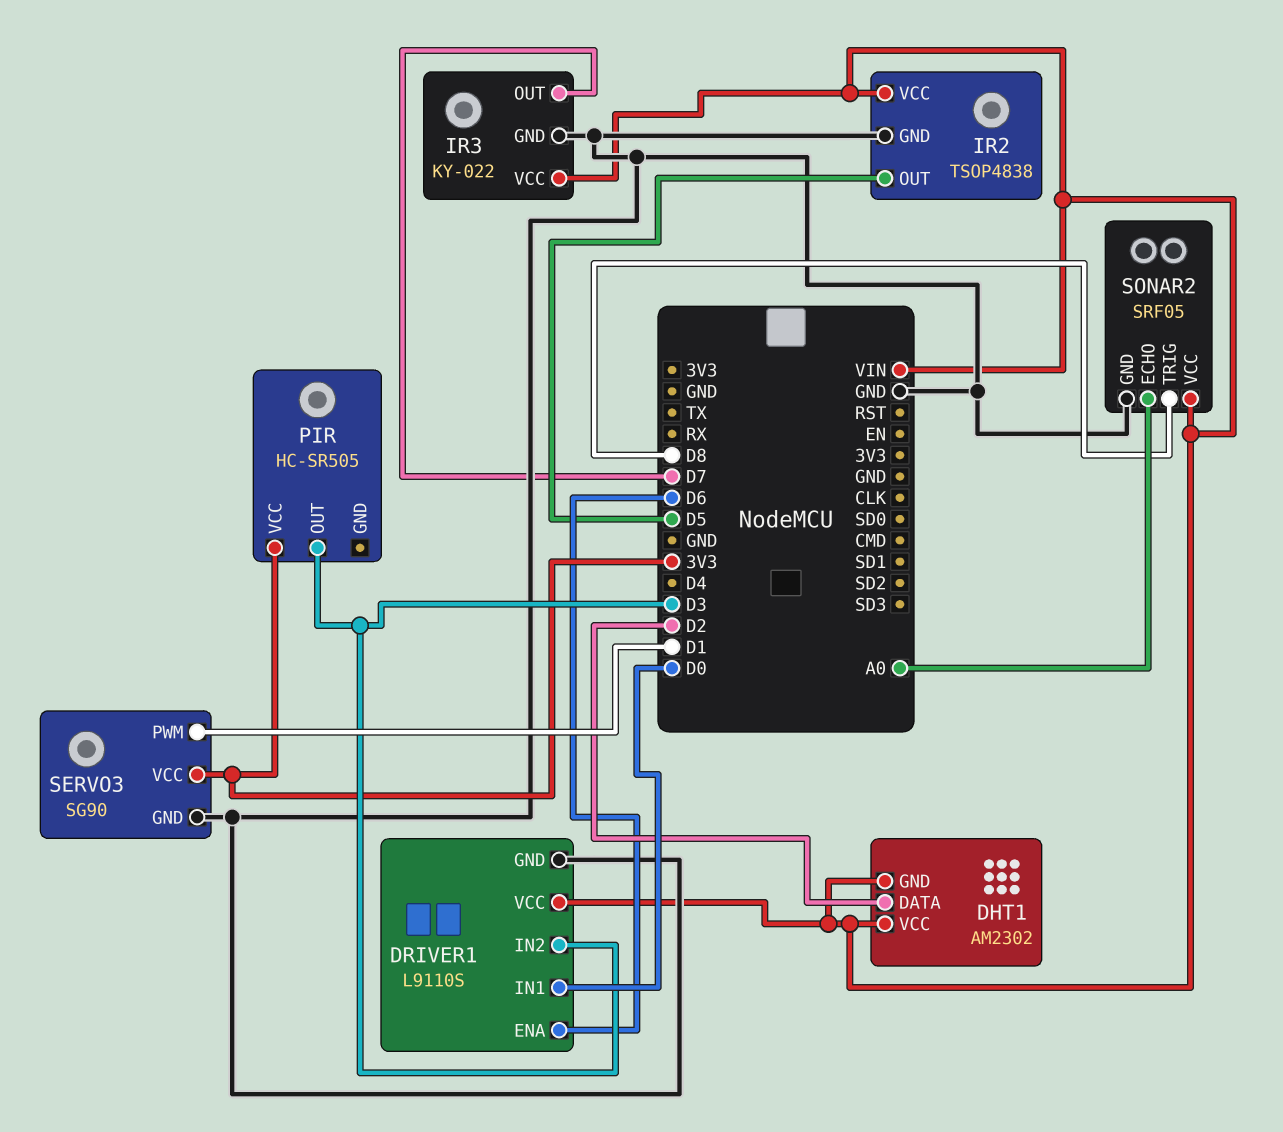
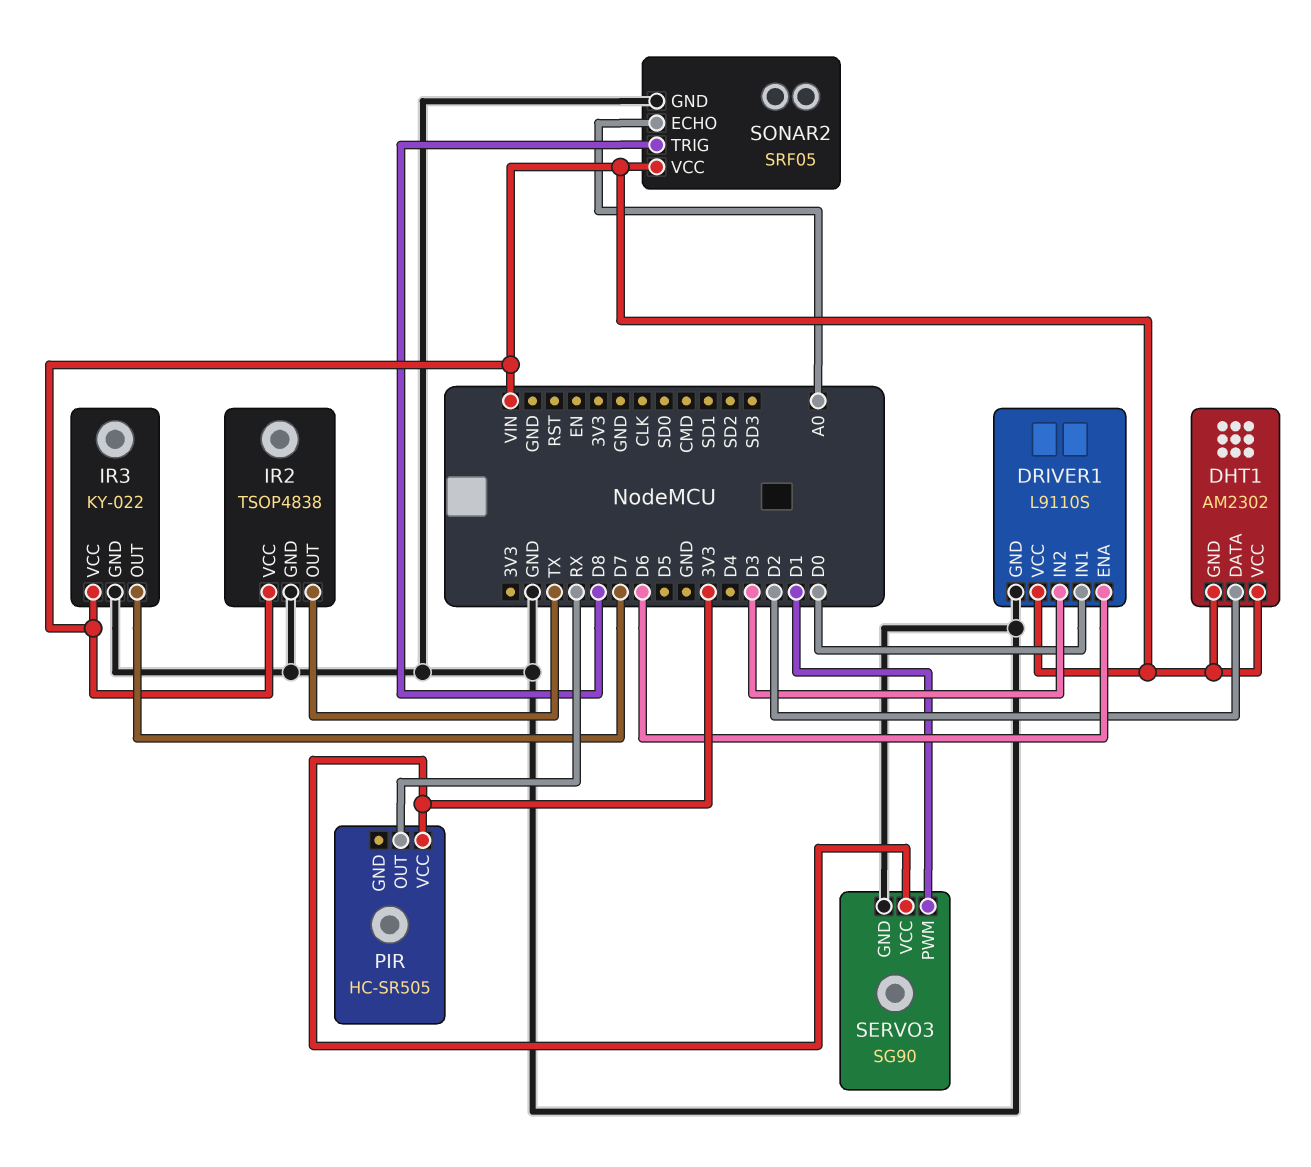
IR2 pin OUT: D5 -> TX
PIR pin OUT: D3 -> RX

